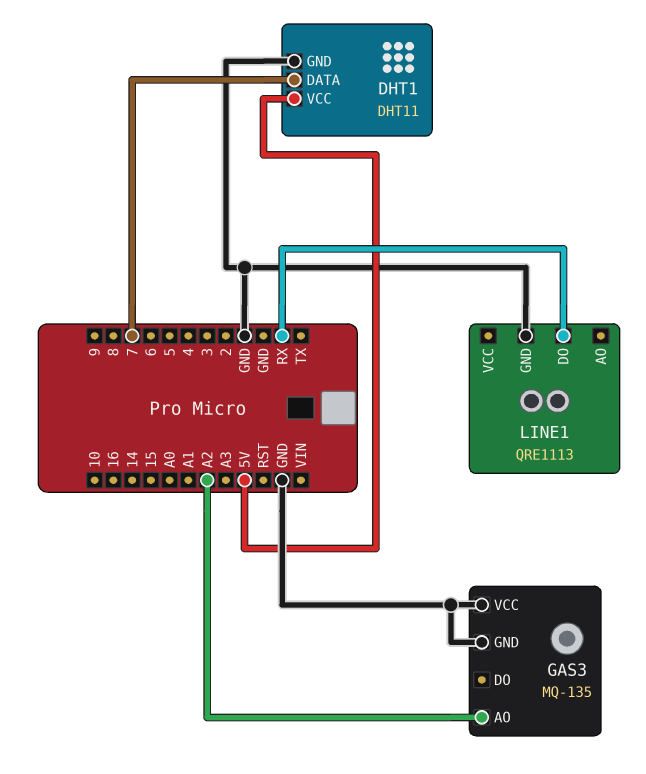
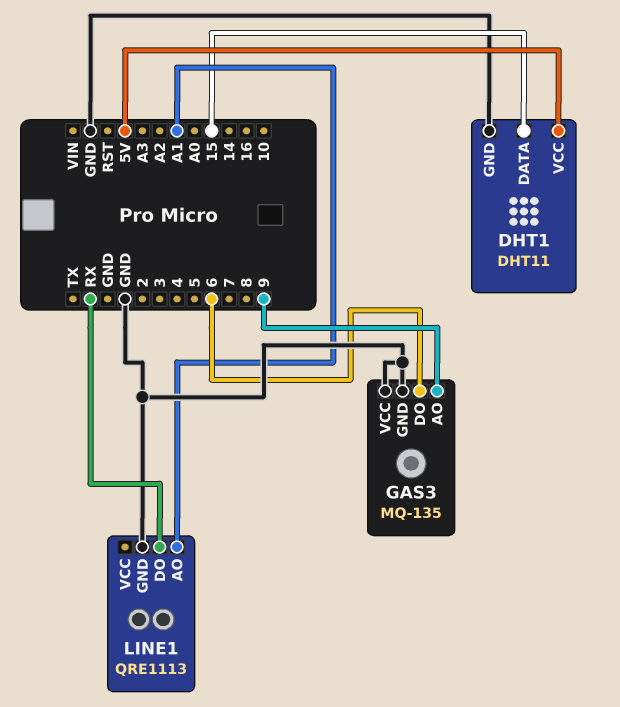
DHT1 pin DATA: 7 -> 15
GAS3 pin AO: A2 -> 9
GAS3 pin DO: none -> 6
LINE1 pin AO: none -> A1

